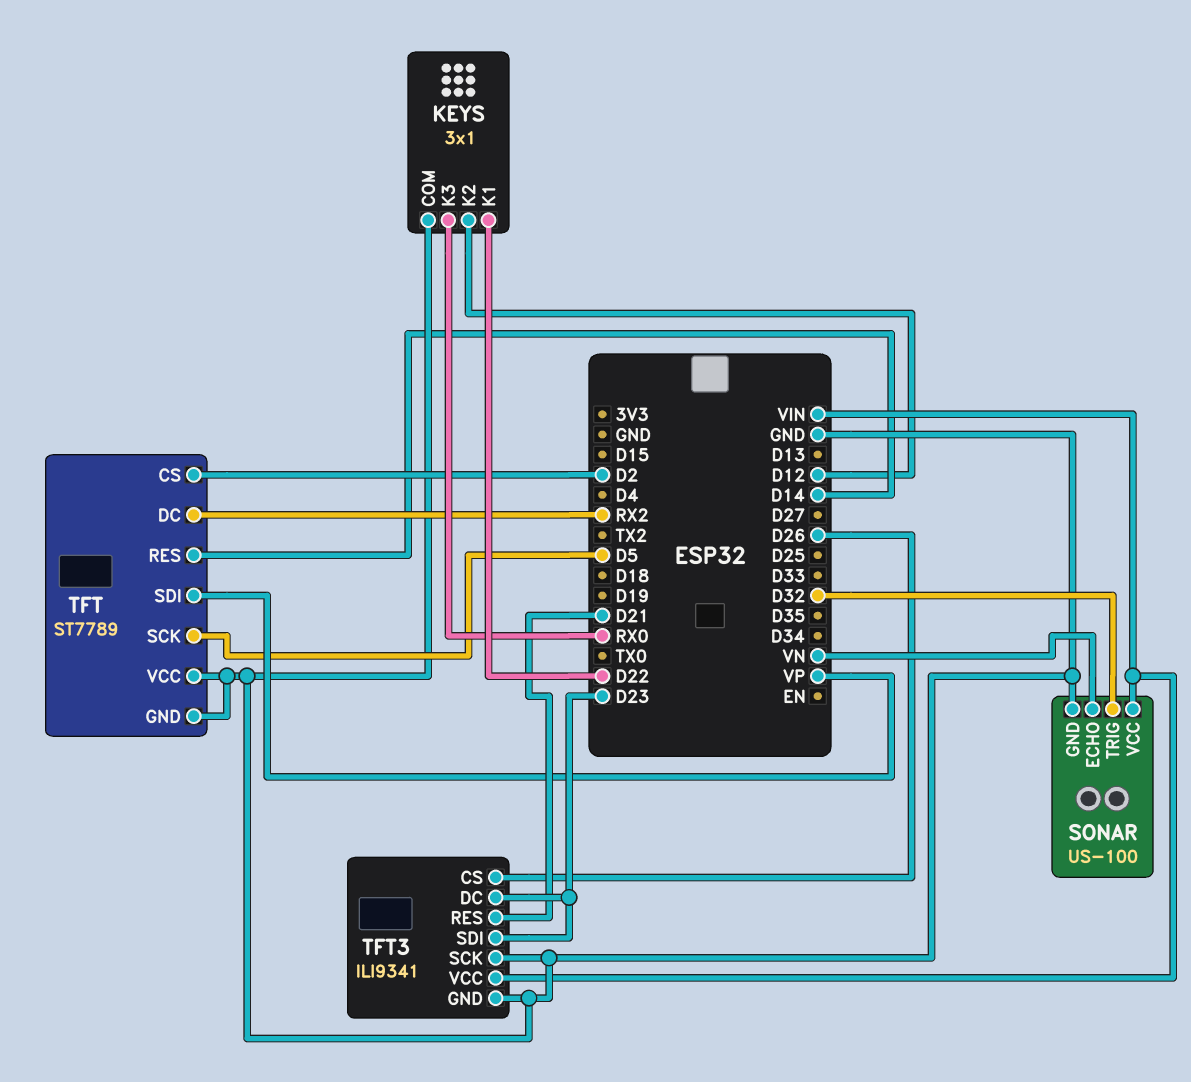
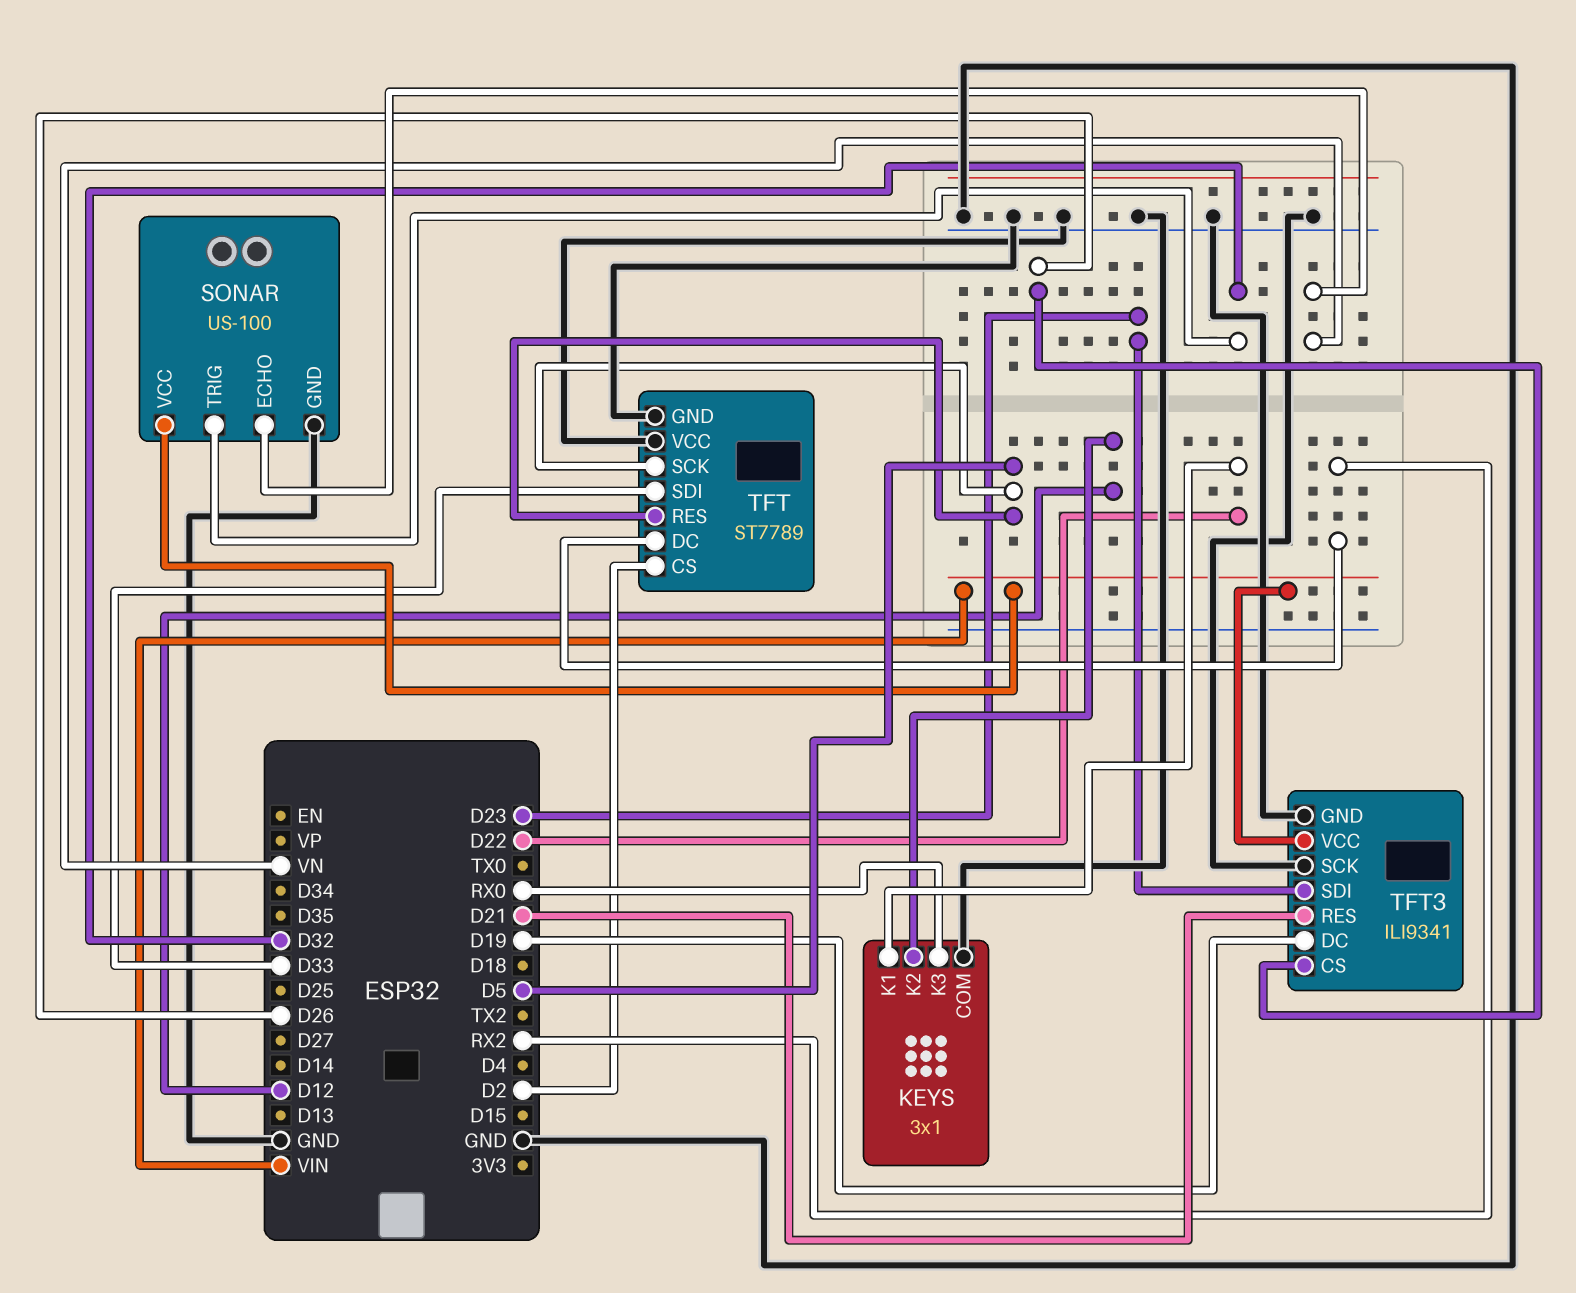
TFT pin RES: D14 -> D5
TFT pin SDI: VP -> D33
TFT3 pin DC: D23 -> D19

